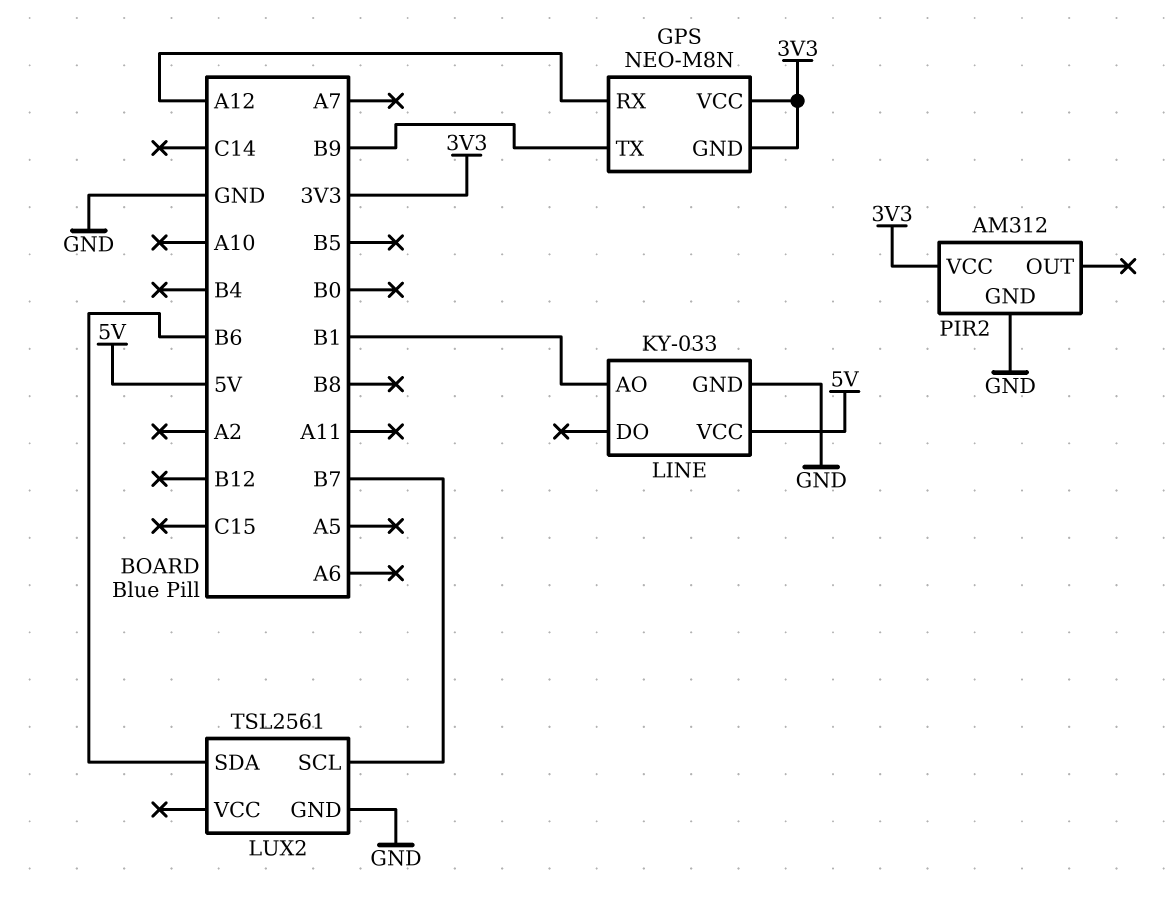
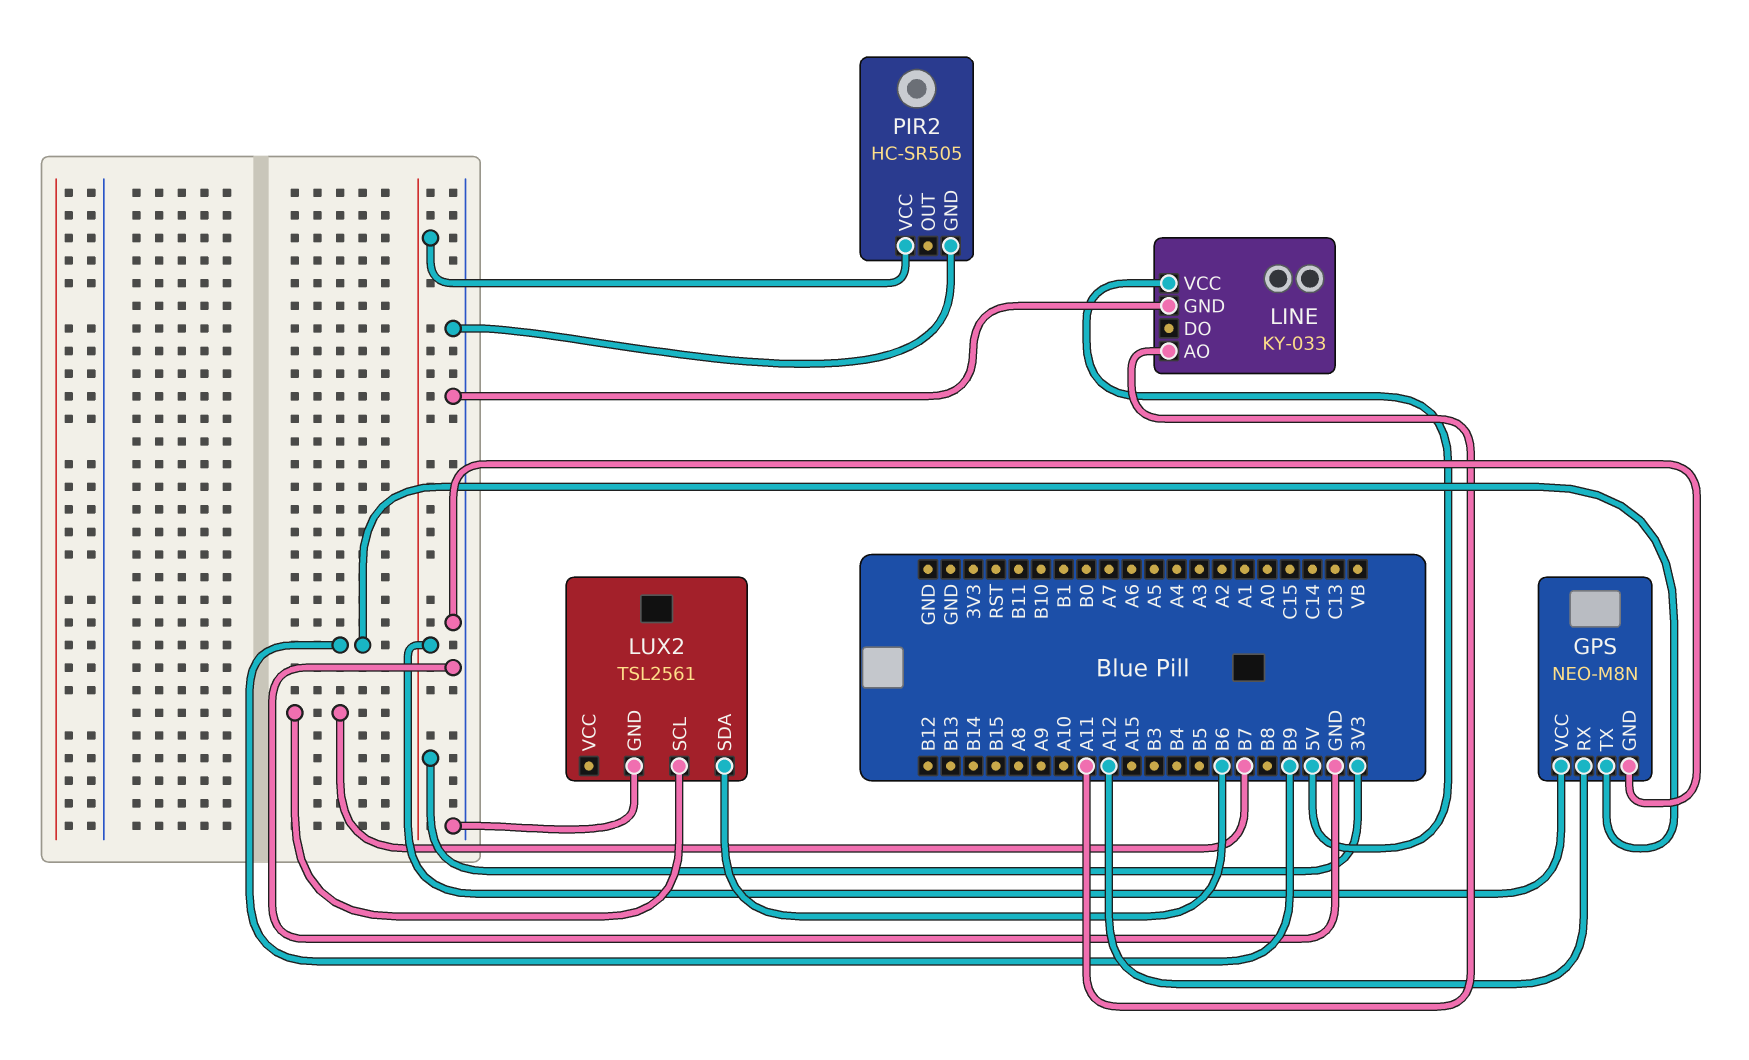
GPS pin GND: 3V3 -> GND
LINE pin AO: B1 -> A11
PIR2: AM312 -> HC-SR505

